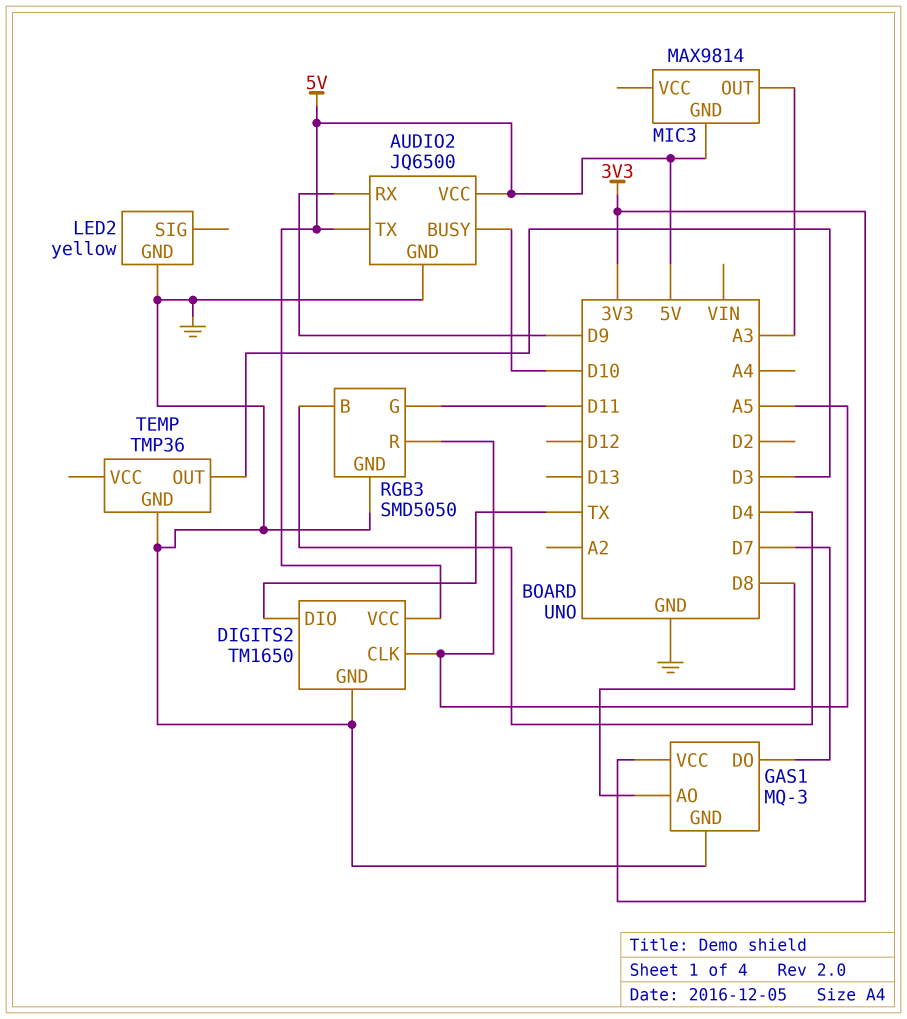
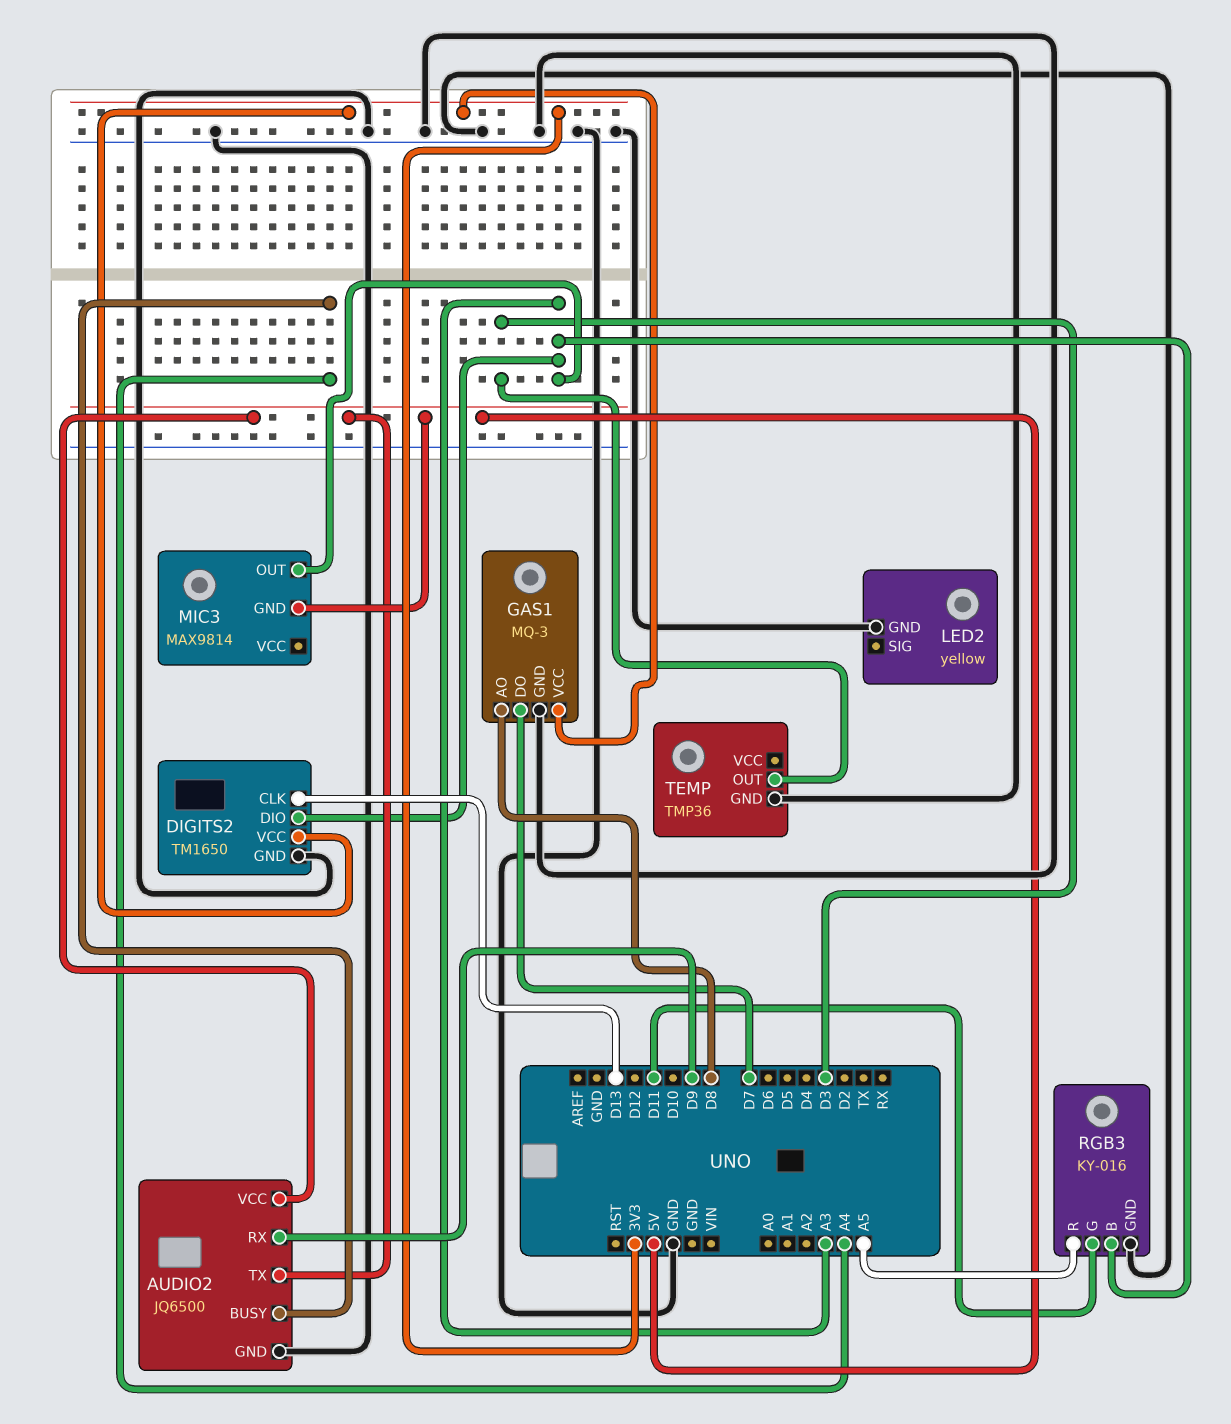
AUDIO2 pin BUSY: D10 -> A4
DIGITS2 pin CLK: A5 -> D13
DIGITS2 pin DIO: TX -> A3
DIGITS2 pin VCC: 5V -> 3V3
RGB3: SMD5050 -> KY-016
RGB3 pin B: D4 -> A3

